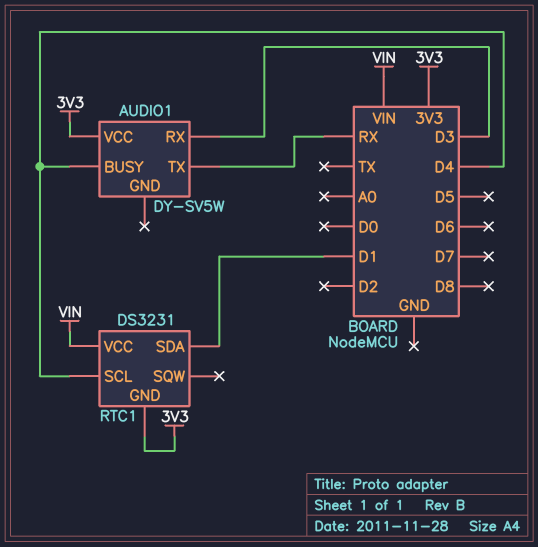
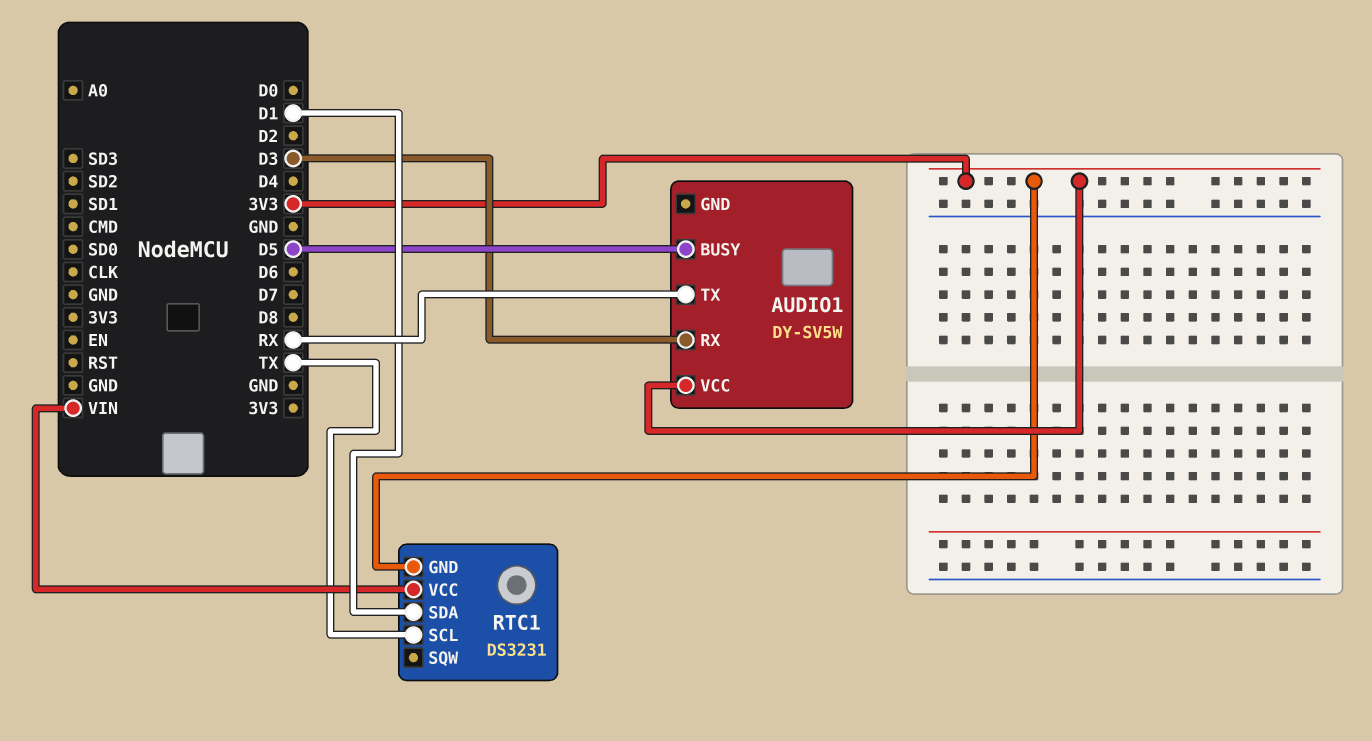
AUDIO1 pin BUSY: D4 -> D5
RTC1 pin SCL: D4 -> TX

